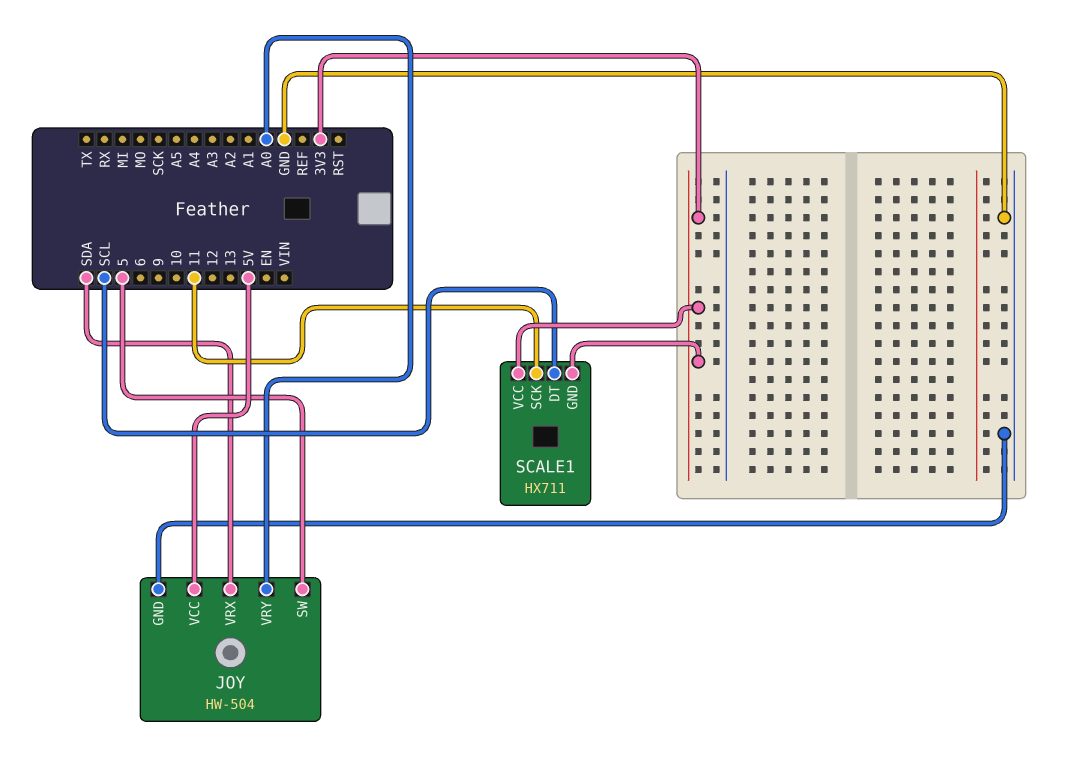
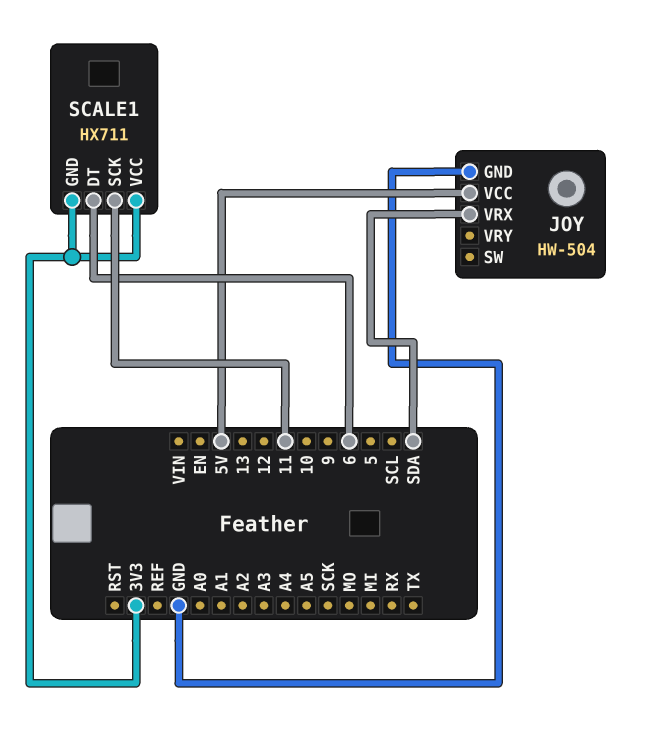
JOY pin SW: 5 -> none
JOY pin VRY: A0 -> none
SCALE1 pin DT: SCL -> 6

